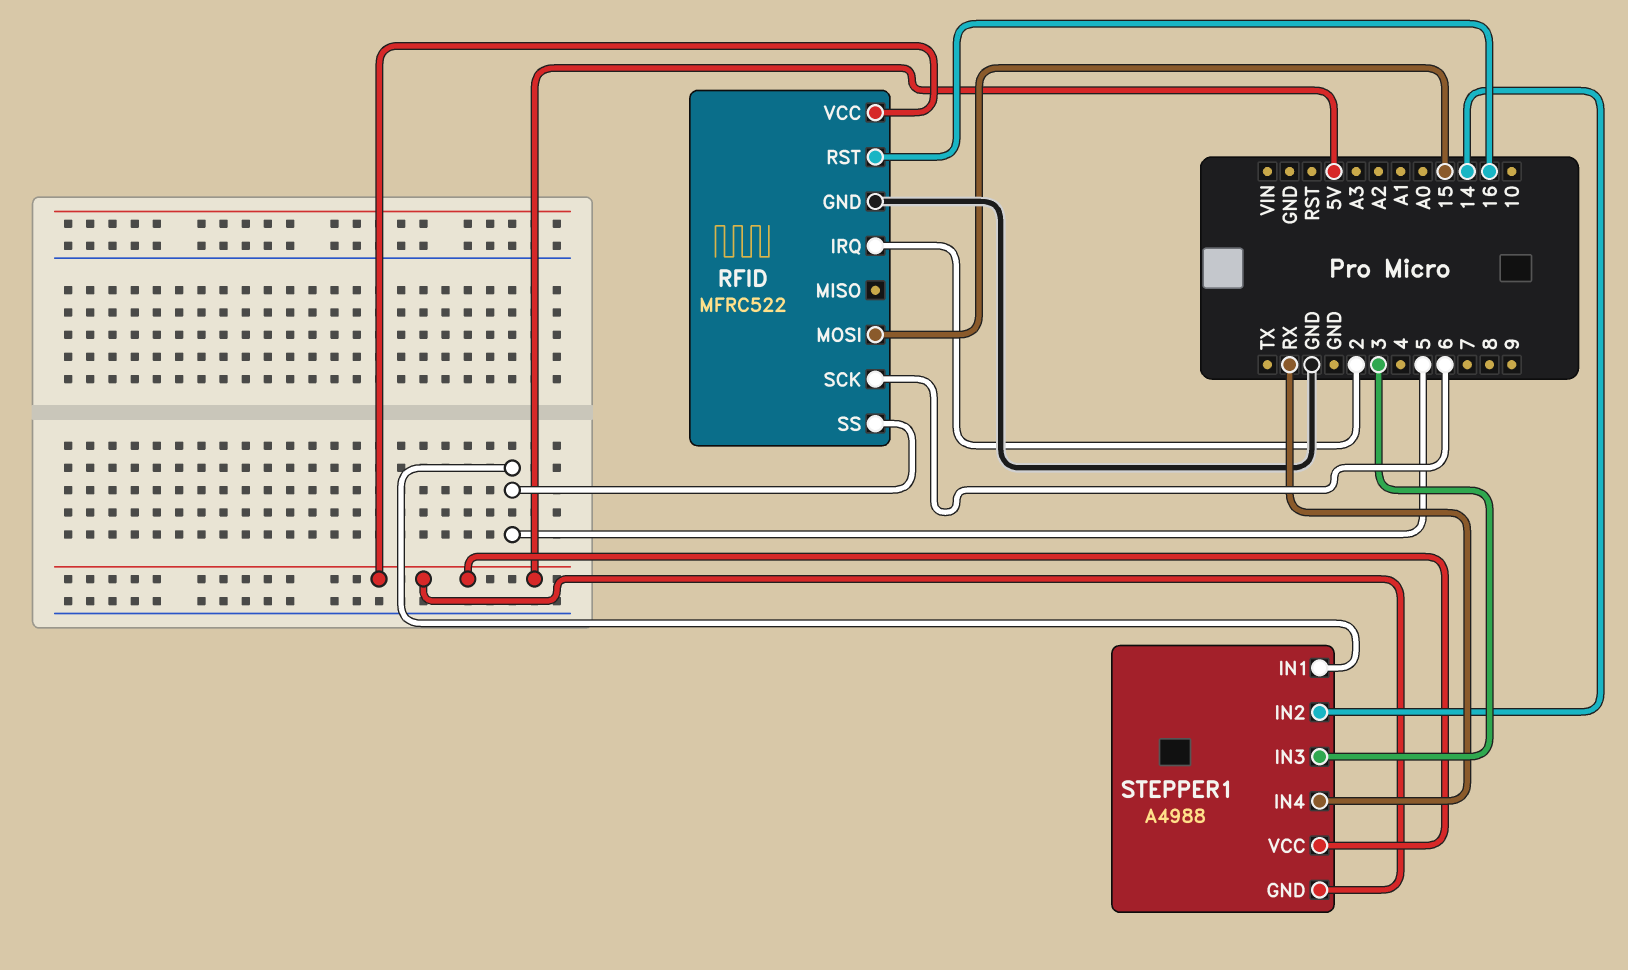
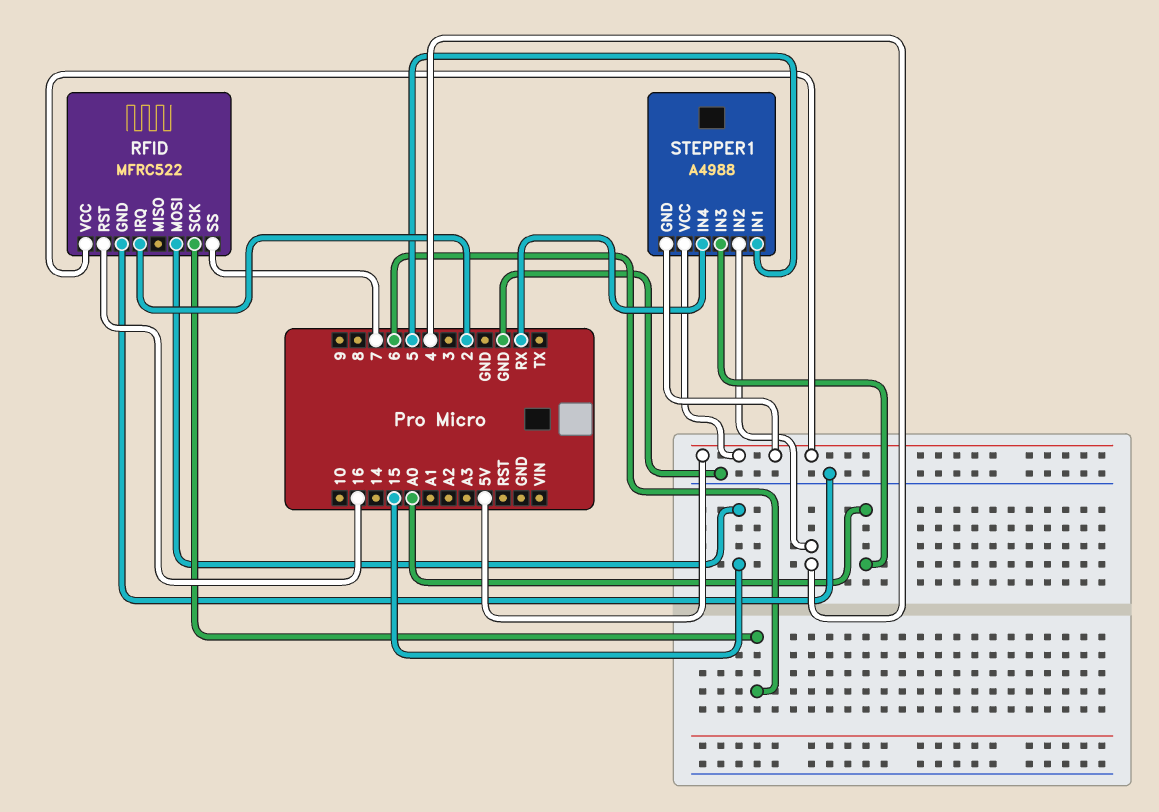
RFID pin SS: 5 -> 7
STEPPER1 pin IN2: 14 -> 4
STEPPER1 pin IN3: 3 -> A0

